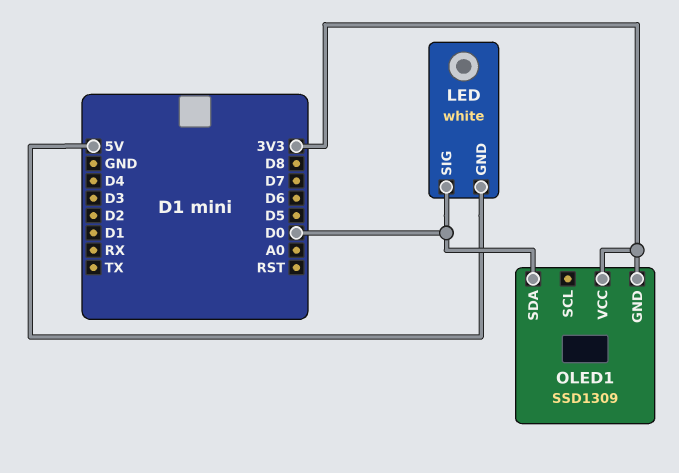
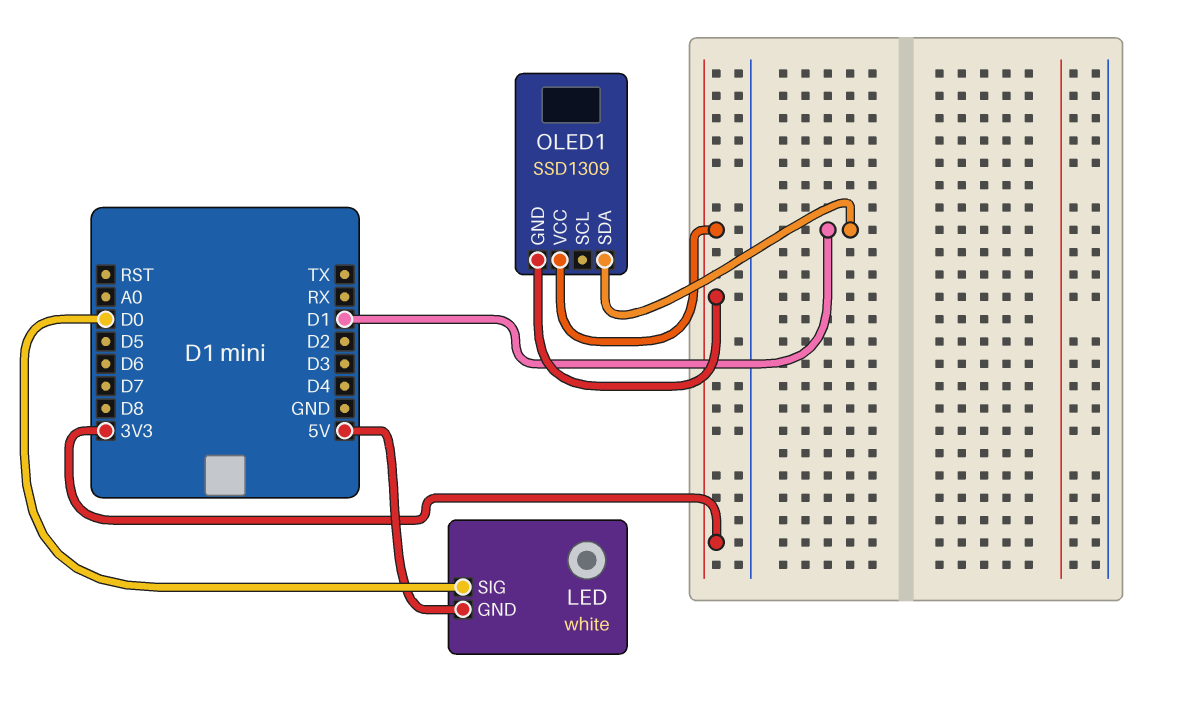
OLED1 pin SDA: D0 -> D1

